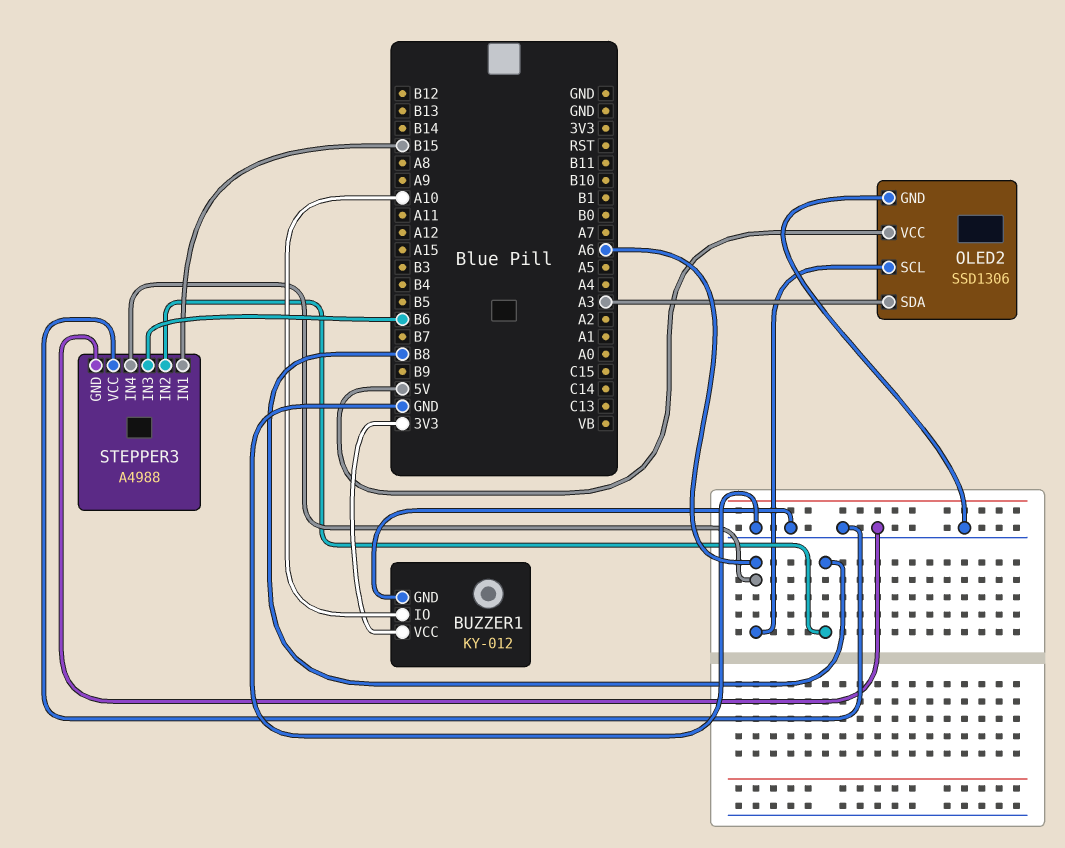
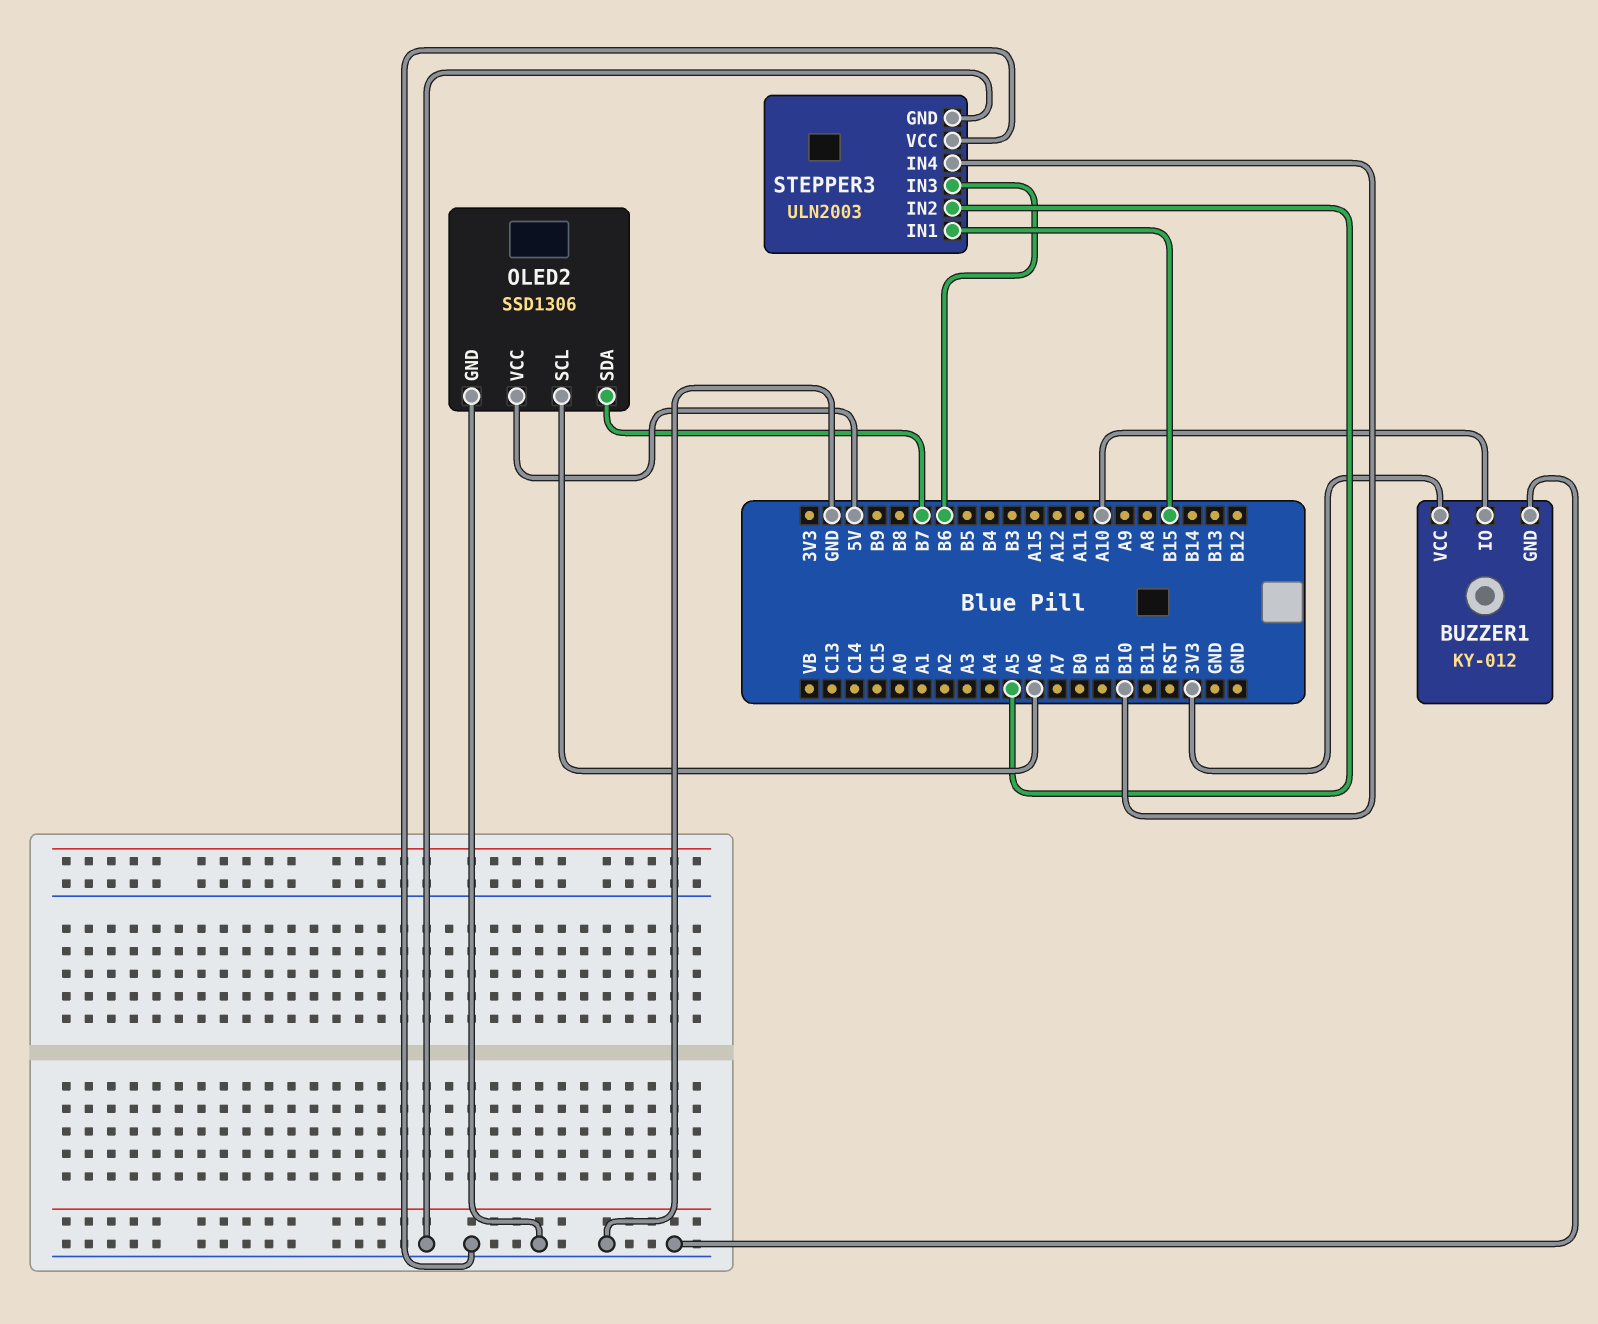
OLED2 pin SDA: A3 -> B7
STEPPER3: A4988 -> ULN2003
STEPPER3 pin IN2: B8 -> A5
STEPPER3 pin IN4: A6 -> B10

